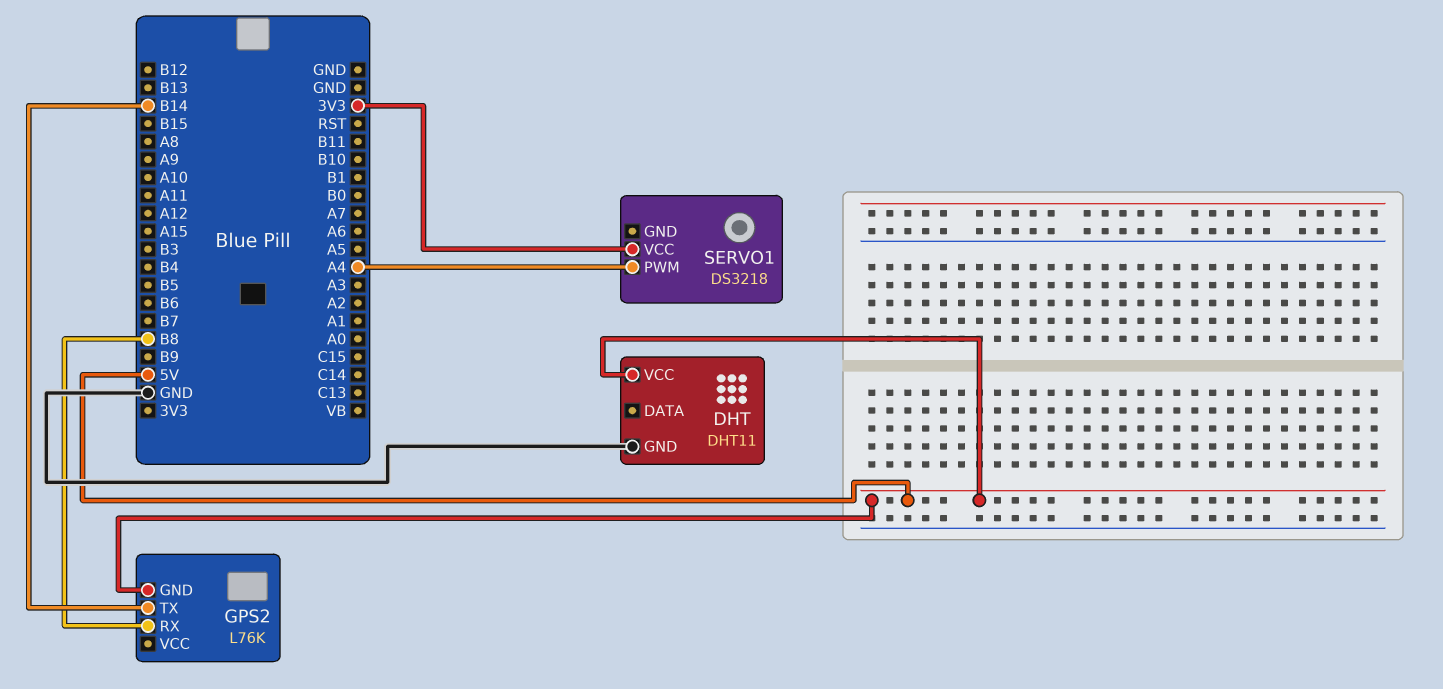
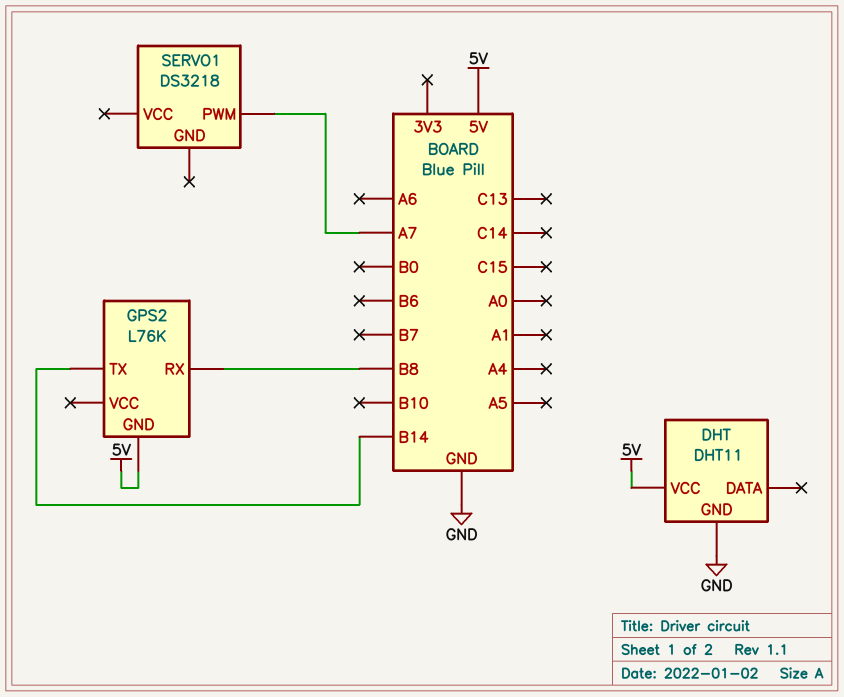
SERVO1 pin PWM: A4 -> A7
SERVO1 pin VCC: 3V3 -> none

